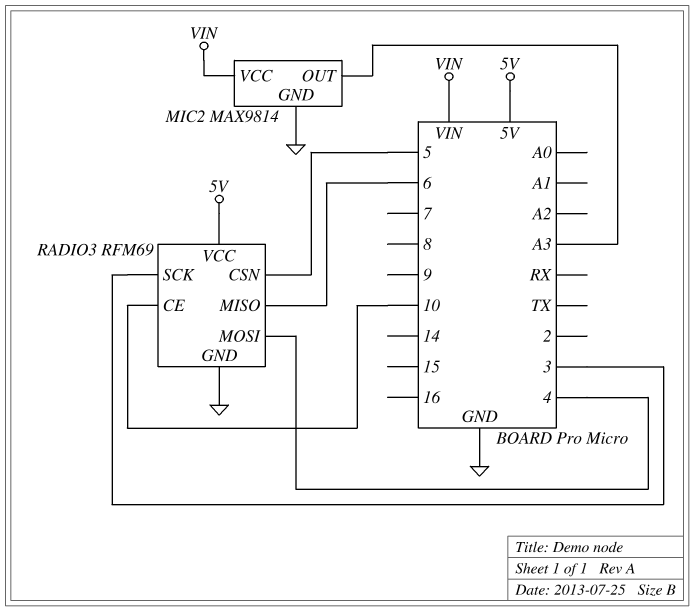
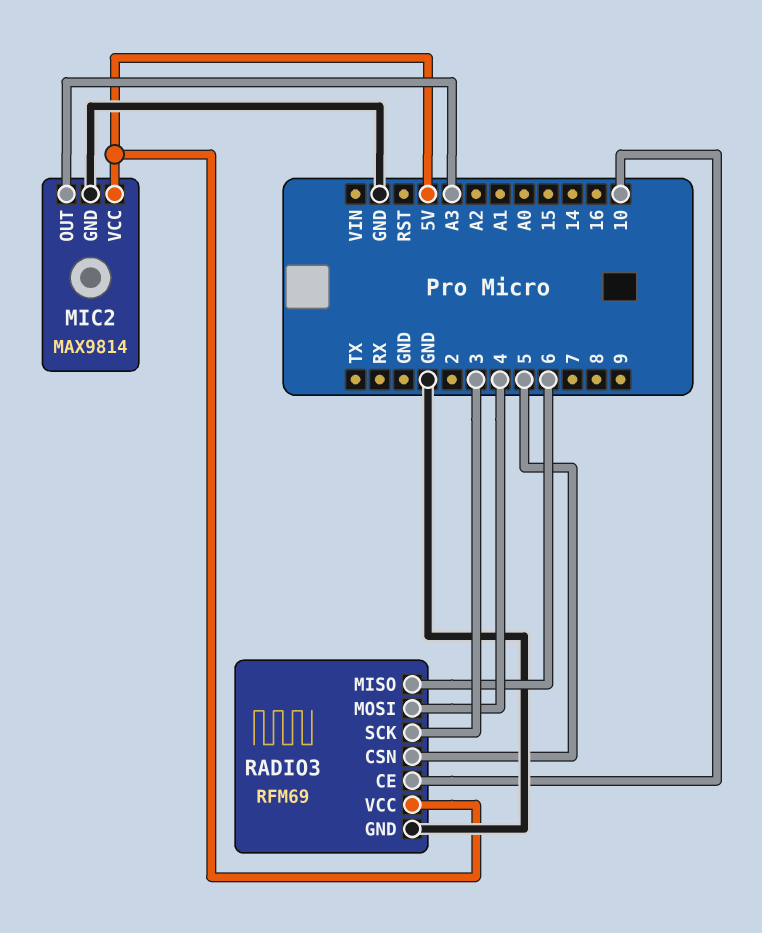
MIC2 pin VCC: VIN -> 5V

